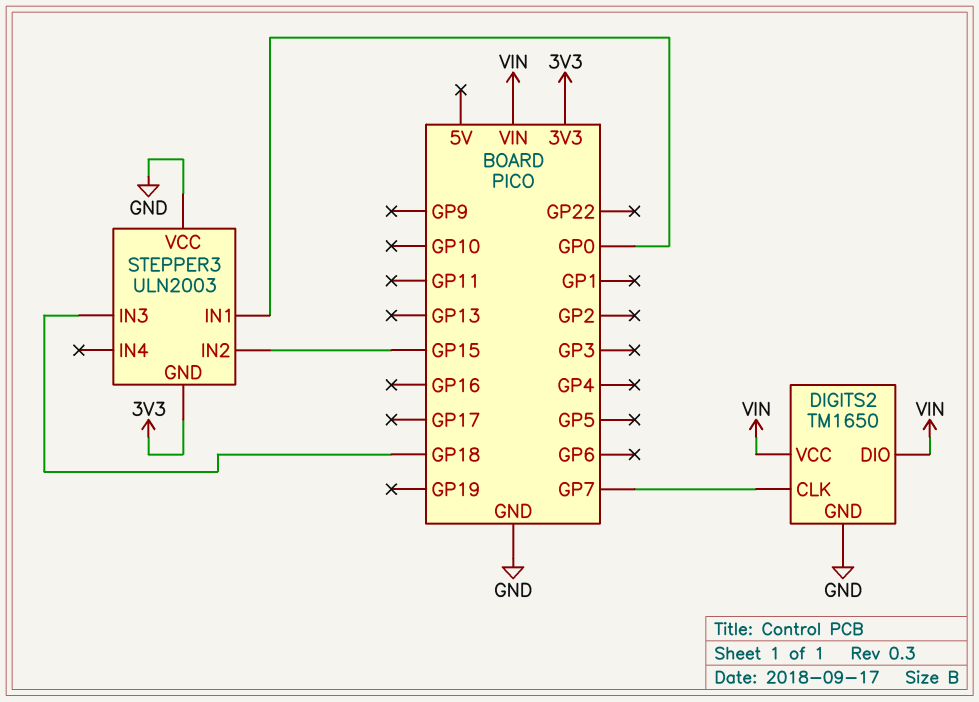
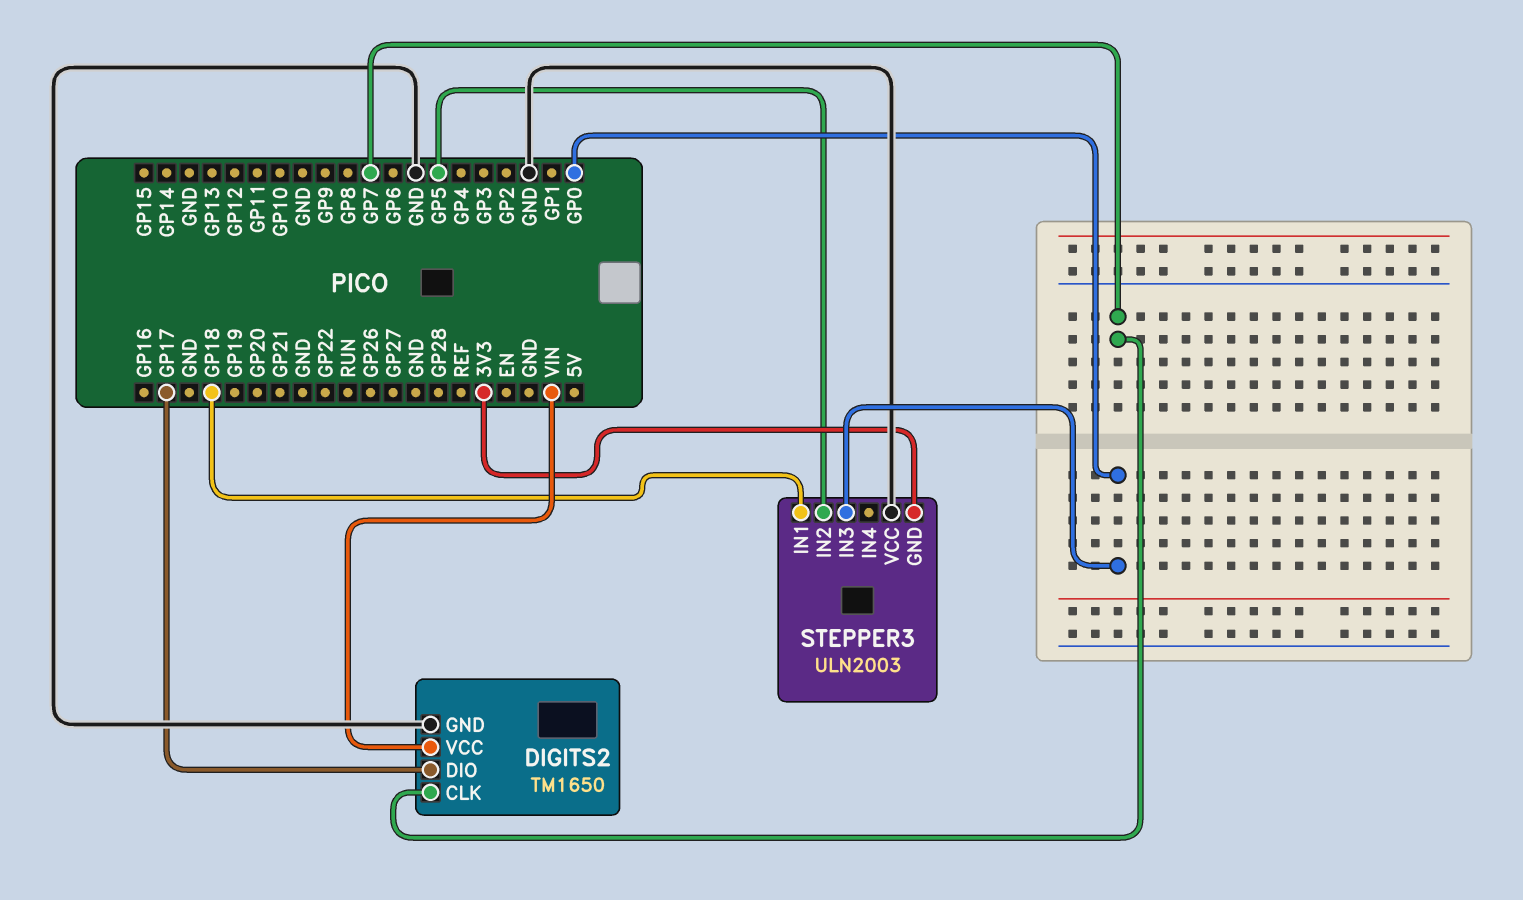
DIGITS2 pin DIO: VIN -> GP17
STEPPER3 pin IN1: GP0 -> GP18
STEPPER3 pin IN2: GP15 -> GP5
STEPPER3 pin IN3: GP18 -> GP0

